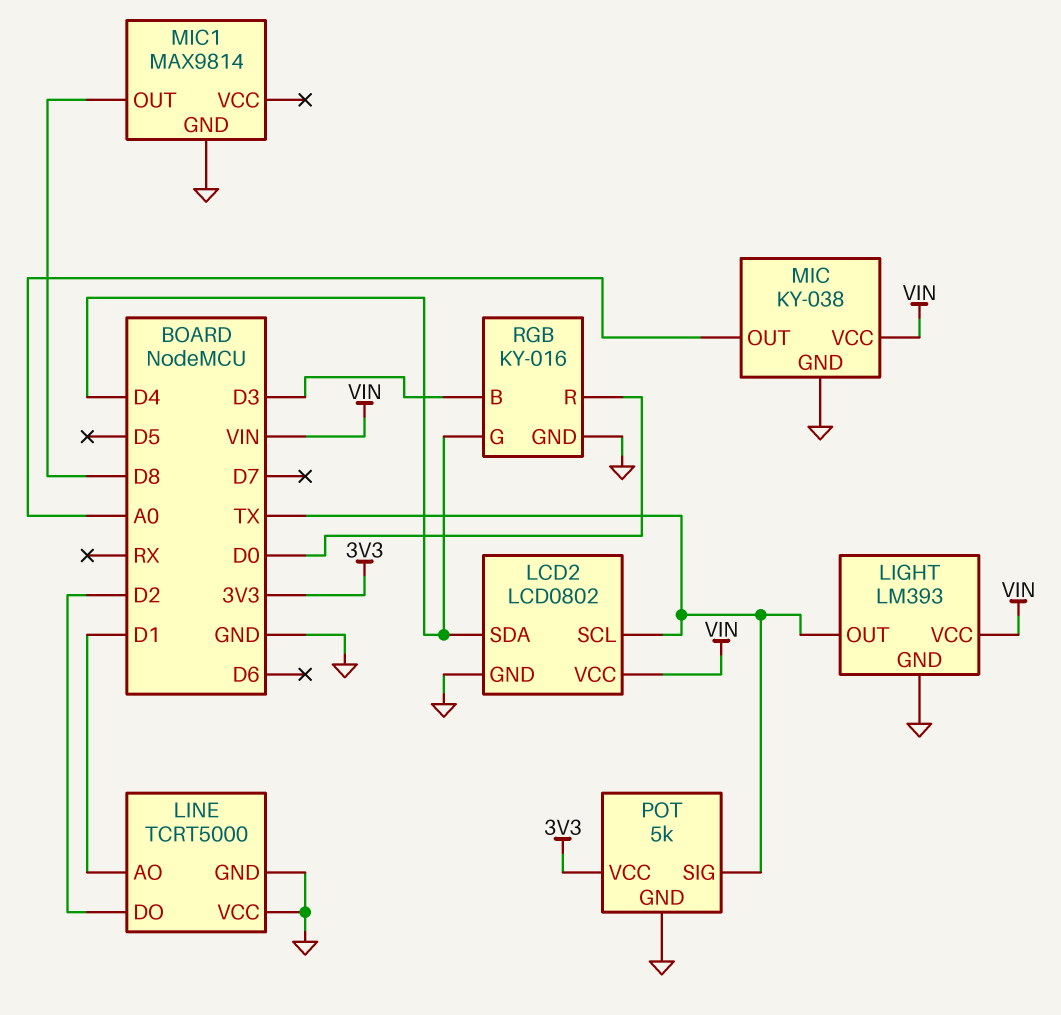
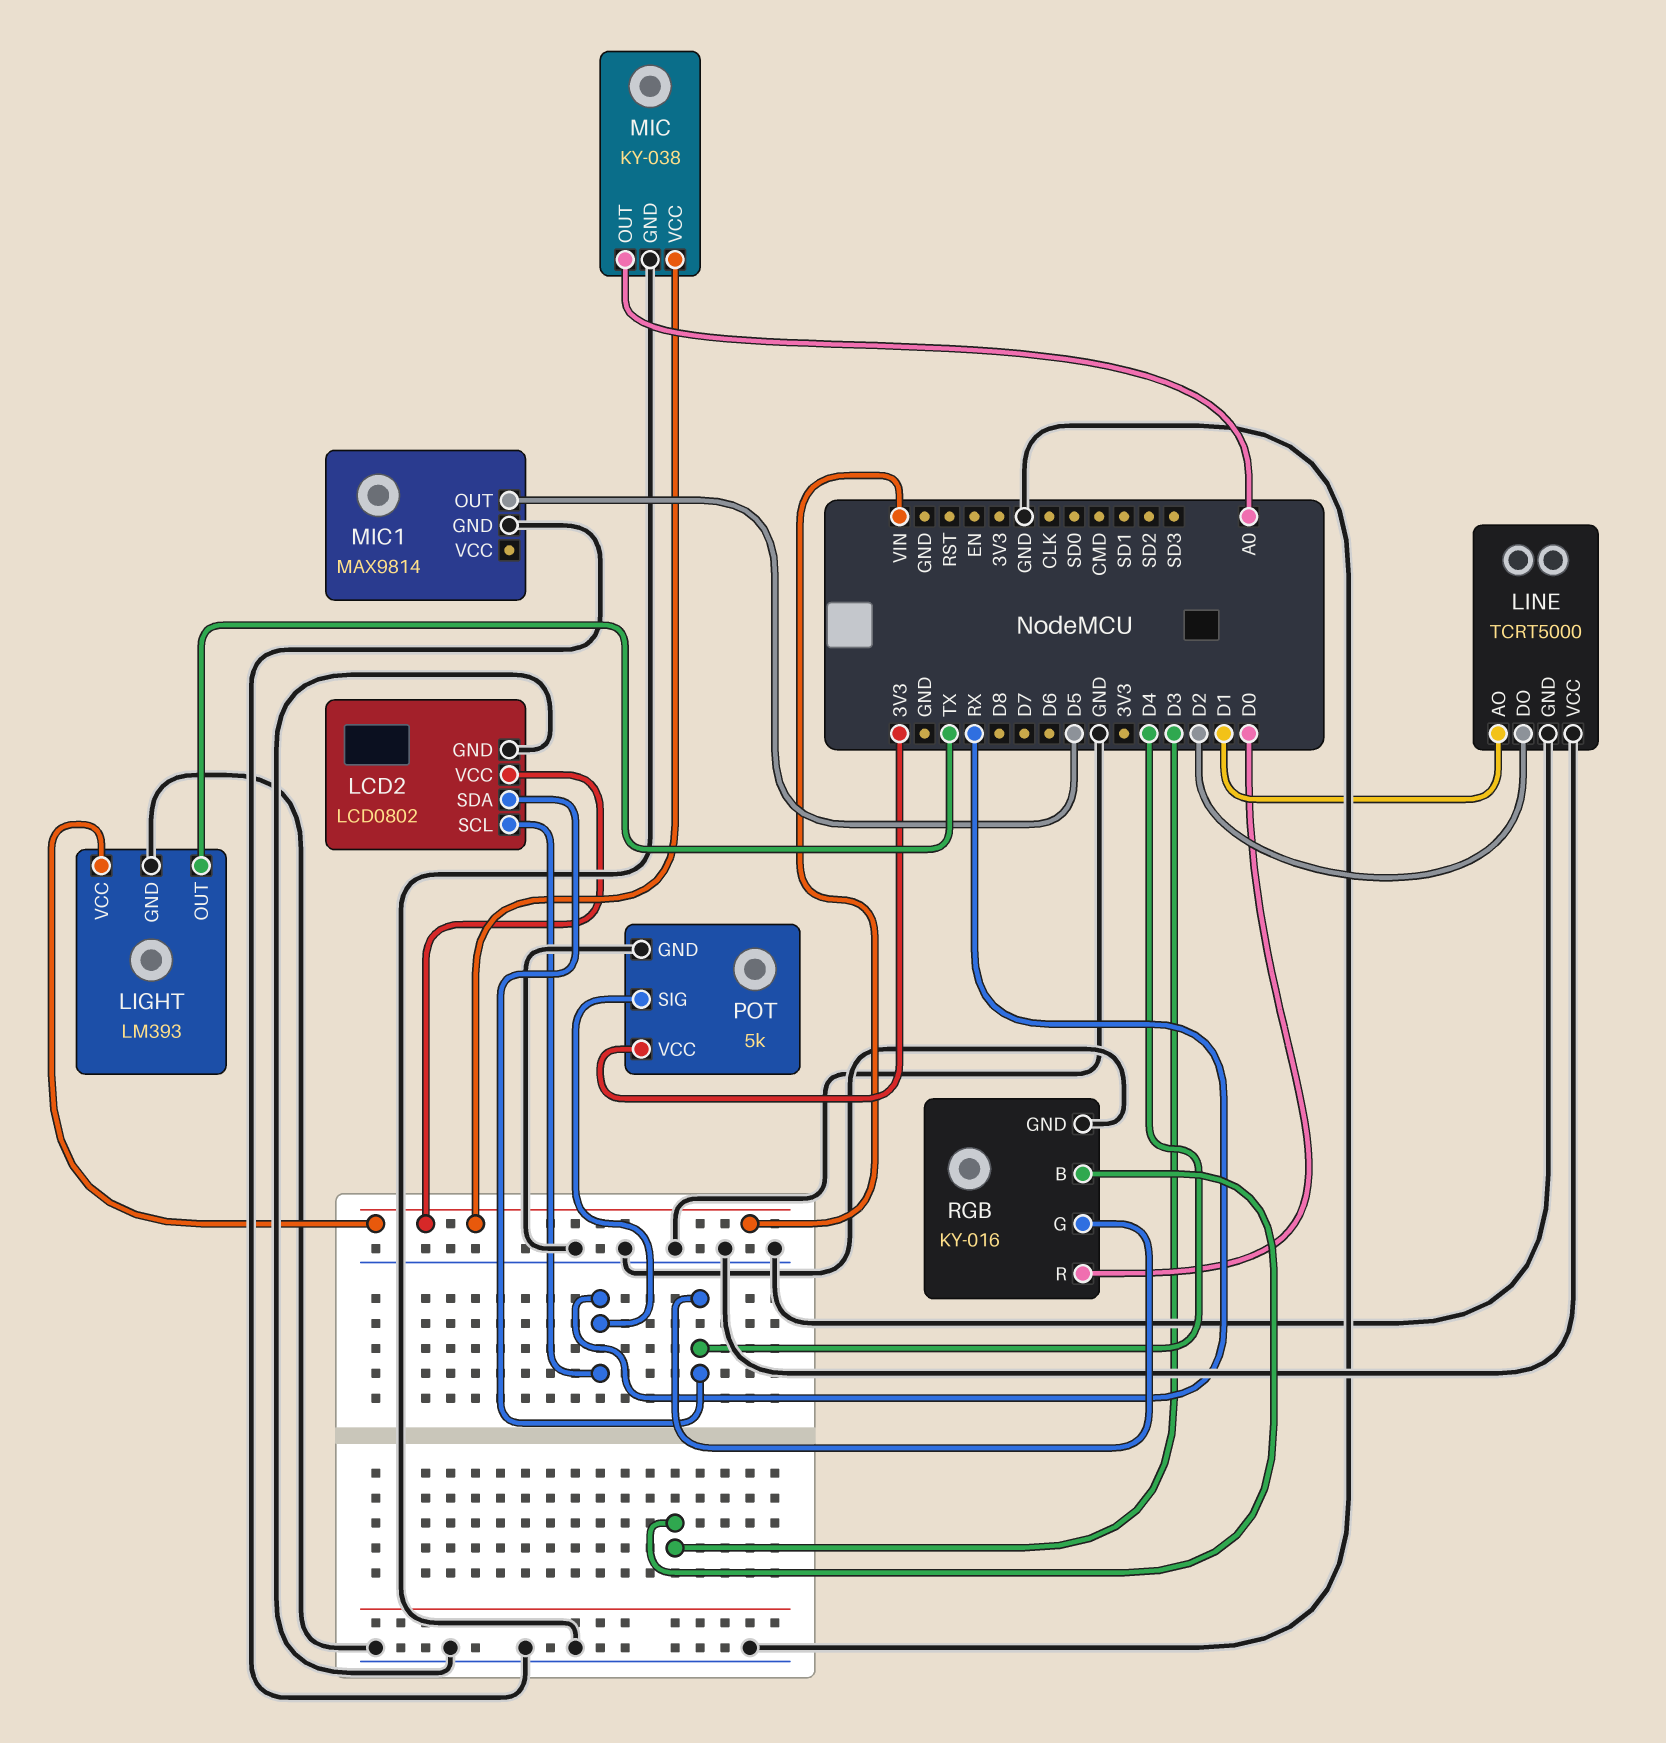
LCD2 pin SCL: TX -> RX
MIC1 pin OUT: D8 -> D5
POT pin SIG: TX -> RX

